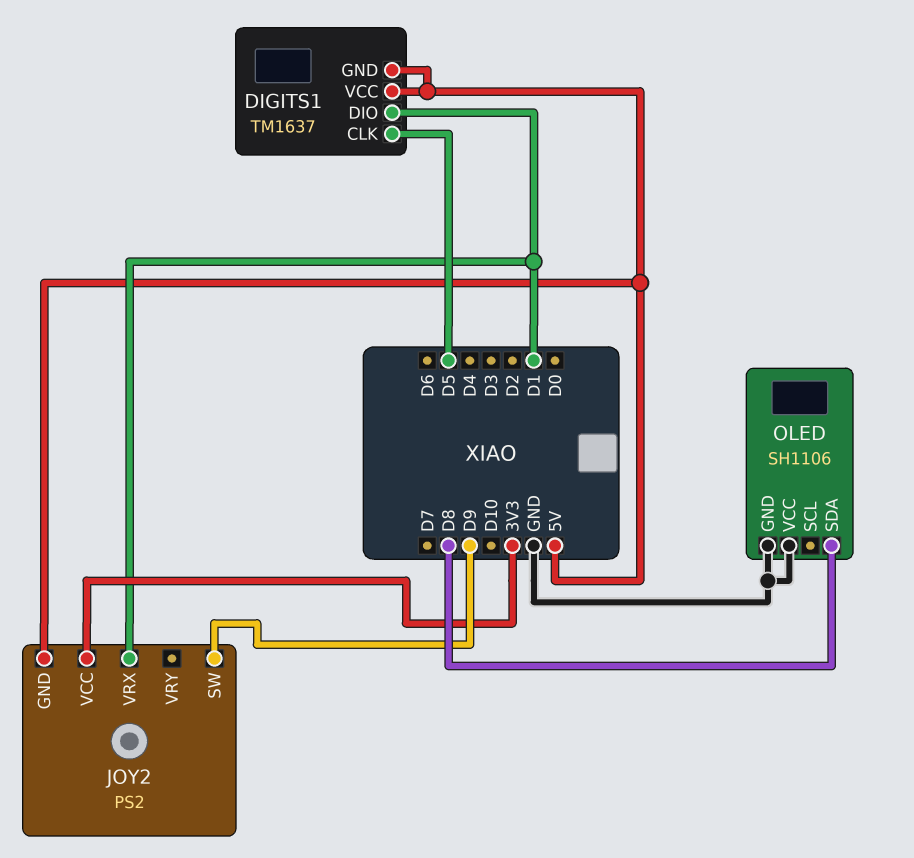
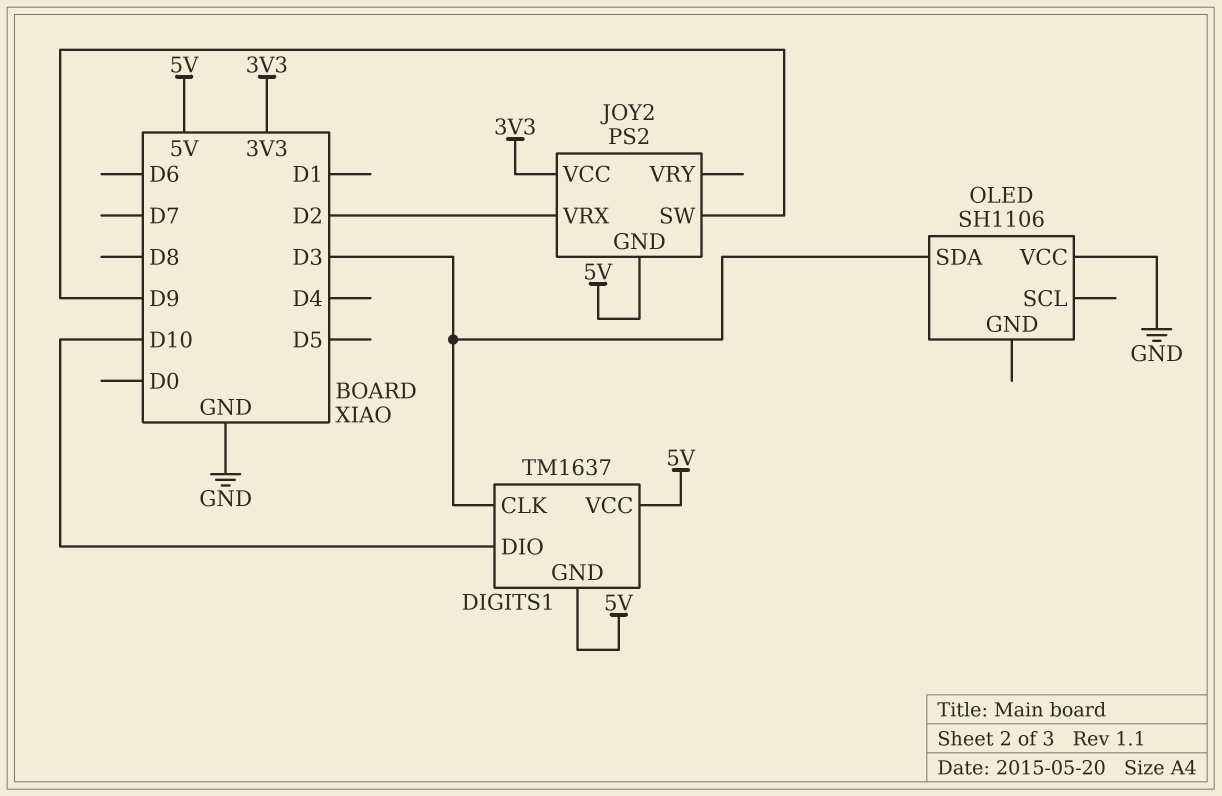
DIGITS1 pin CLK: D5 -> D3
DIGITS1 pin DIO: D1 -> D10
JOY2 pin VRX: D1 -> D2
OLED pin GND: GND -> none
OLED pin SDA: D8 -> D3

